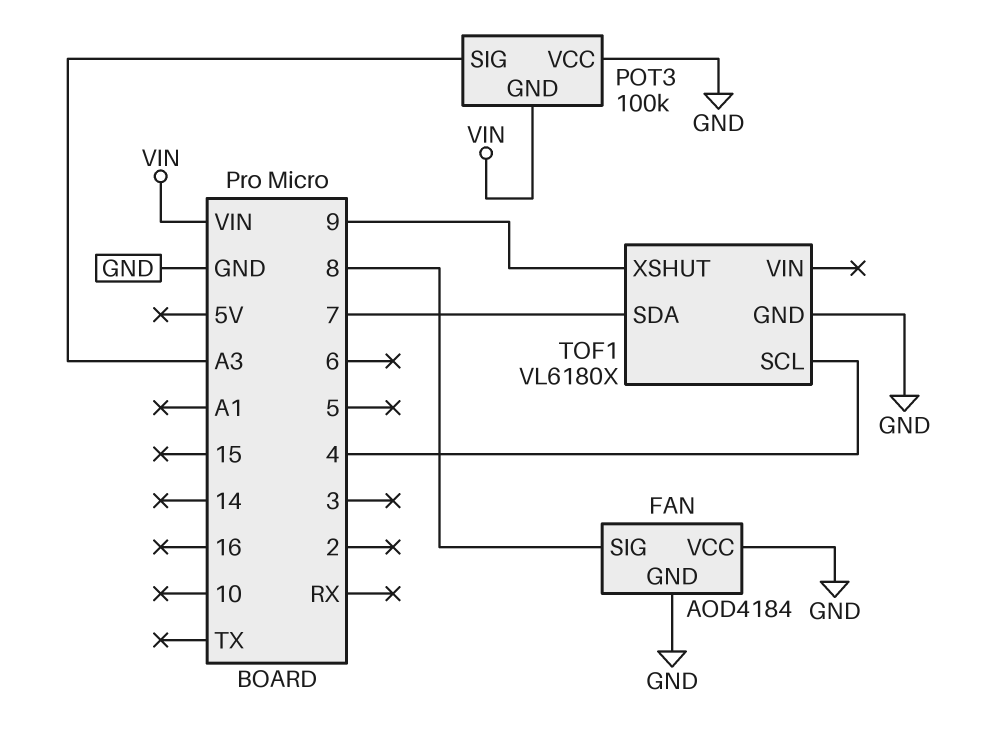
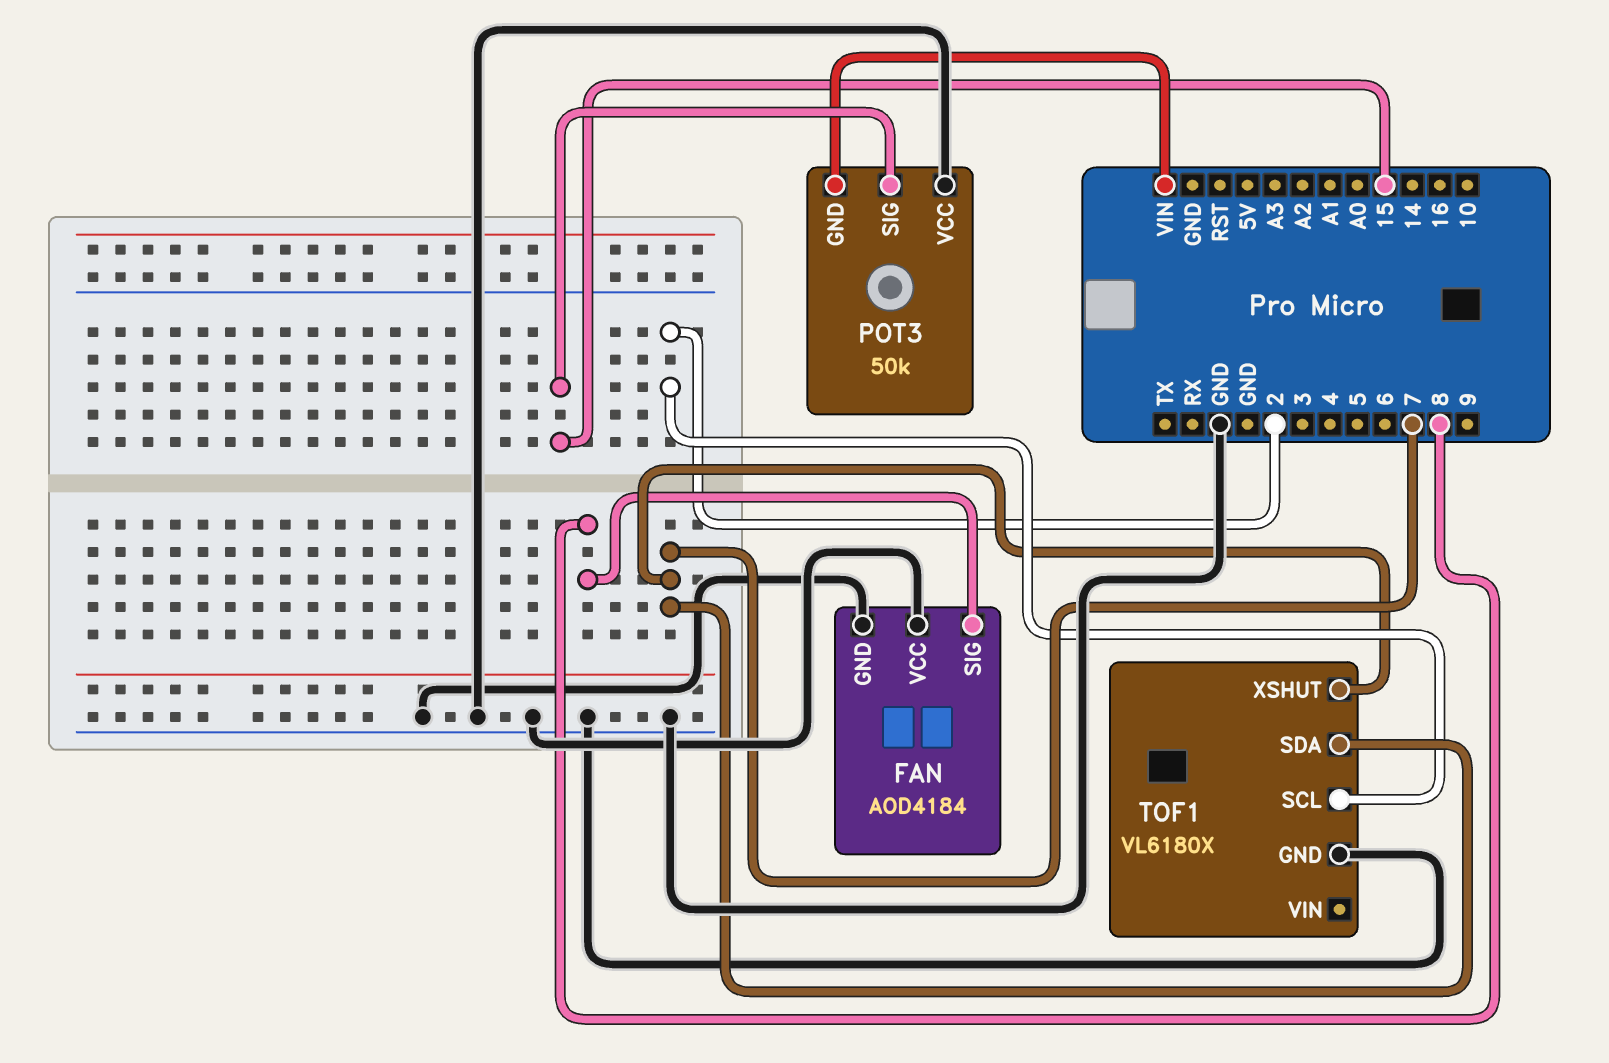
POT3: 100k -> 50k
POT3 pin SIG: A3 -> 15
TOF1 pin SCL: 4 -> 2
TOF1 pin XSHUT: 9 -> 7

